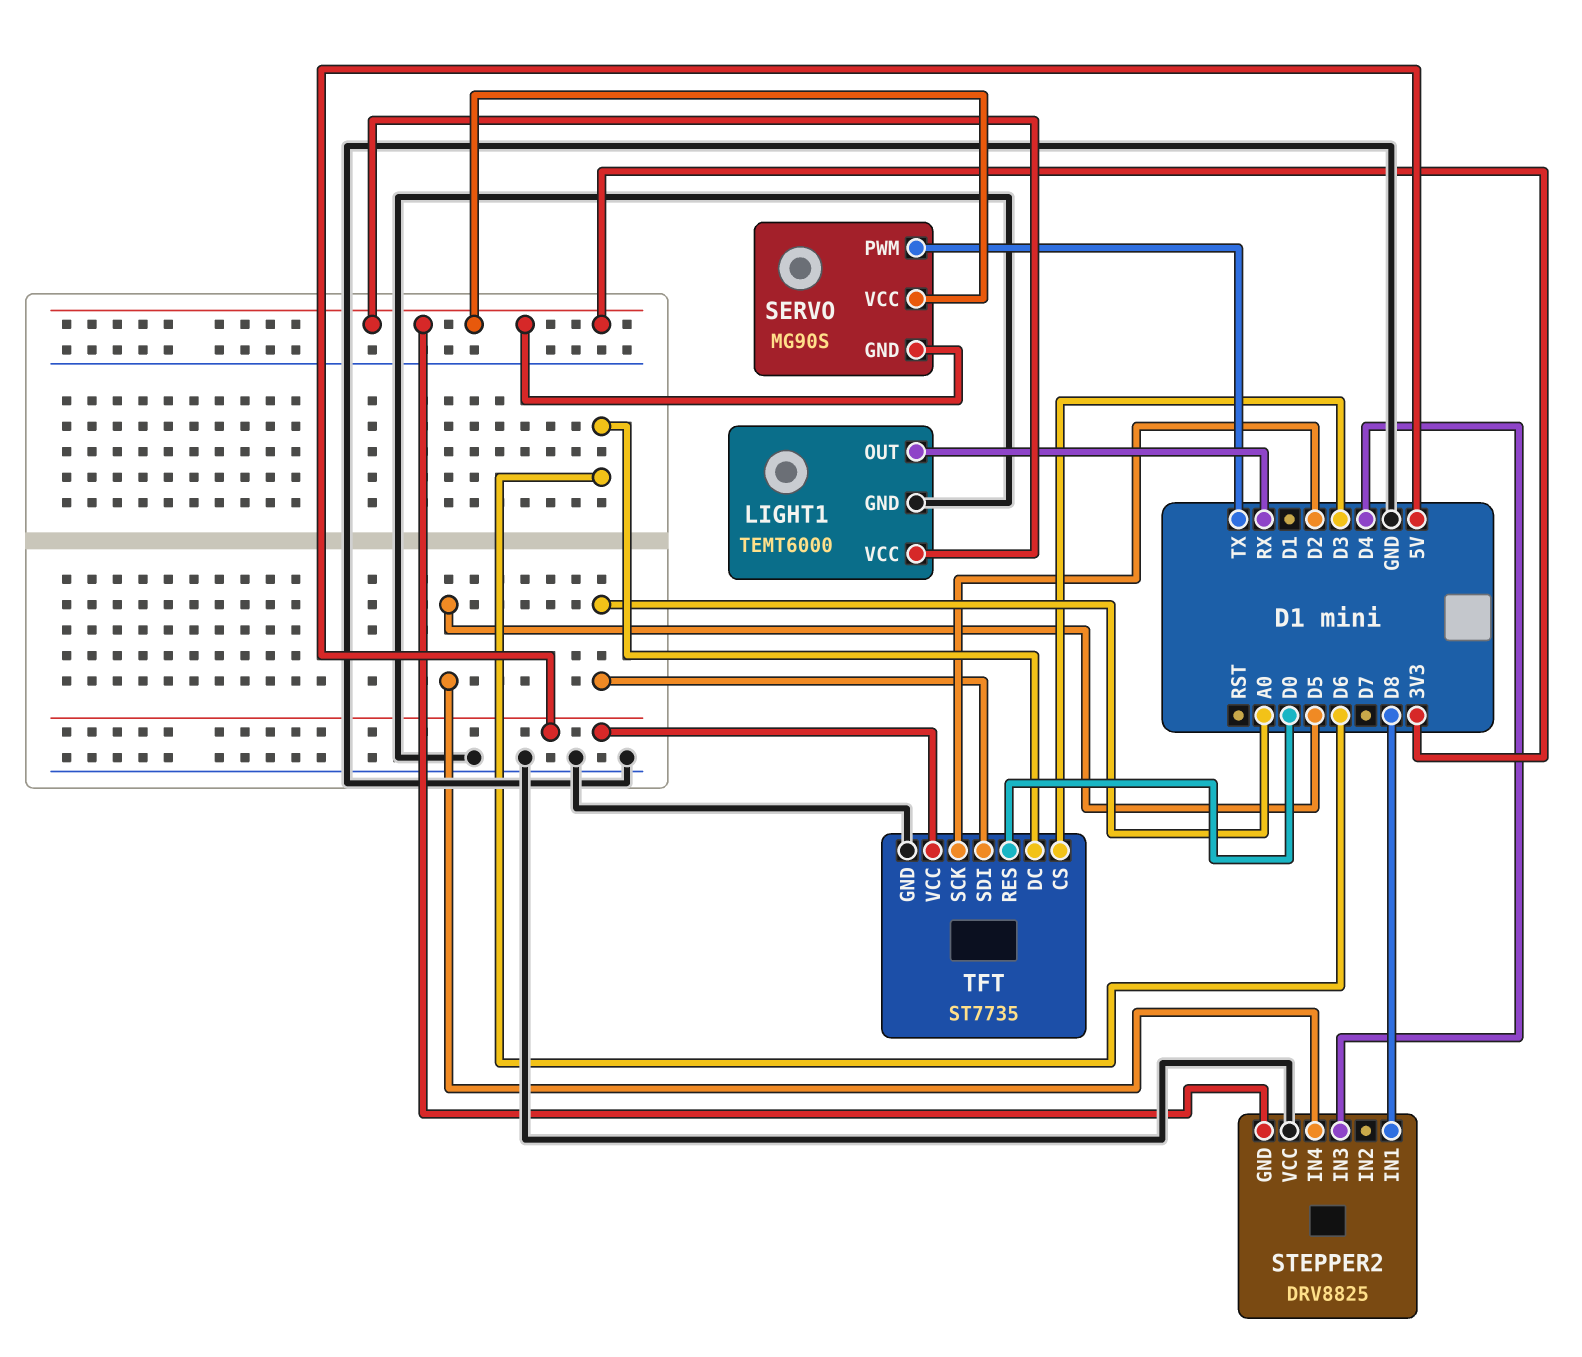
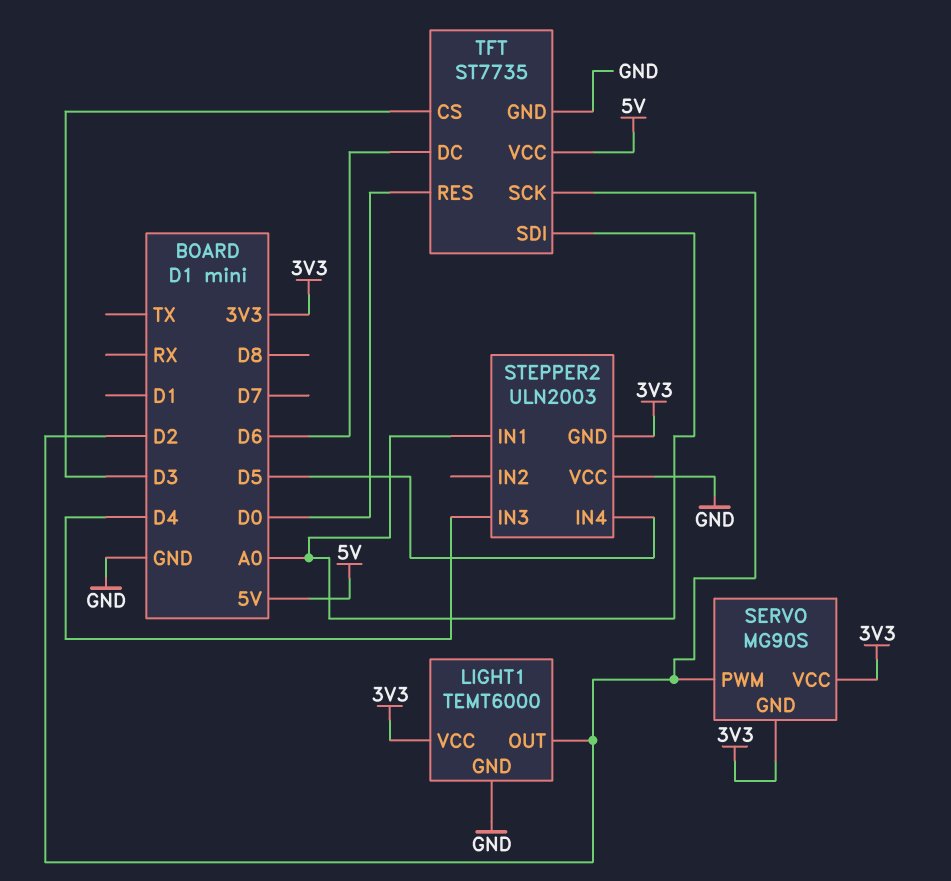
LIGHT1 pin OUT: RX -> D2
SERVO pin PWM: TX -> D2
STEPPER2: DRV8825 -> ULN2003
STEPPER2 pin IN1: D8 -> A0

